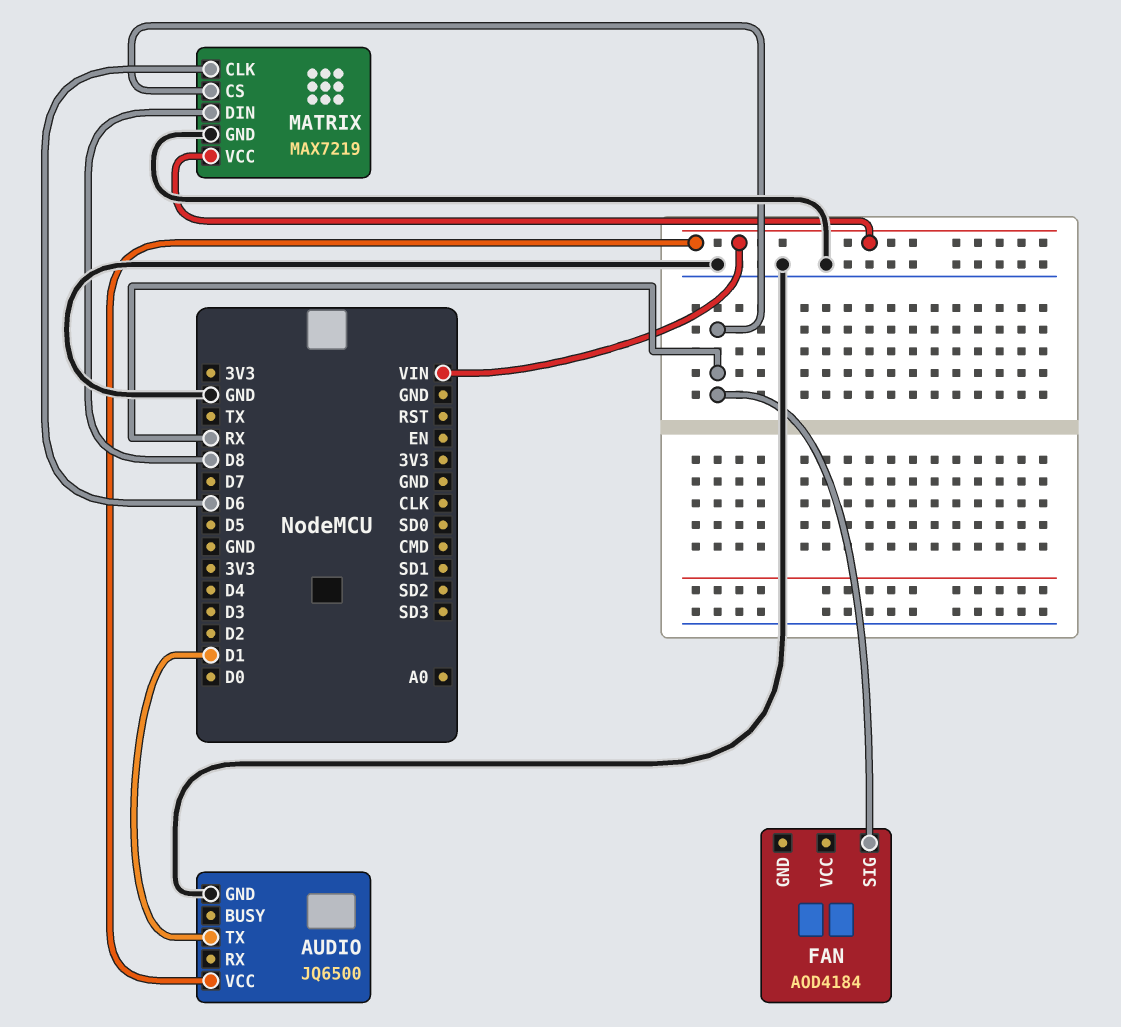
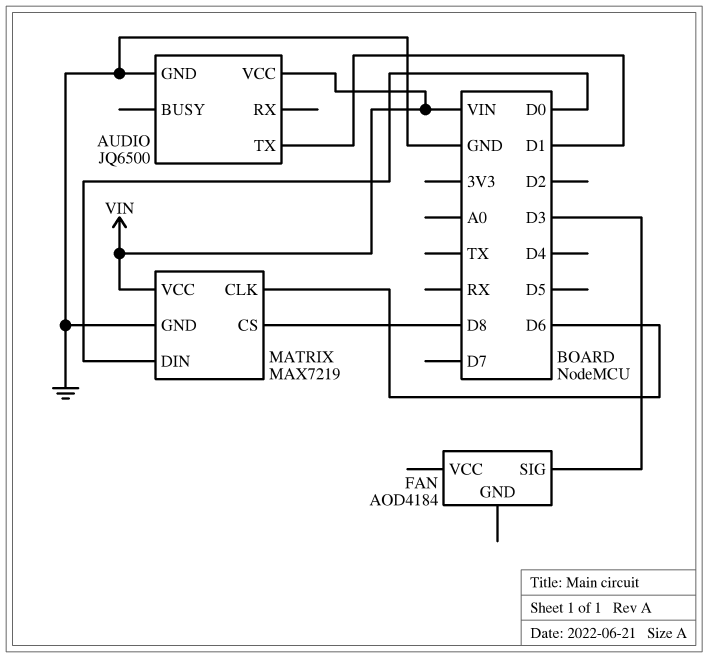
FAN pin SIG: RX -> D3
MATRIX pin CS: RX -> D8
MATRIX pin DIN: D8 -> D0

